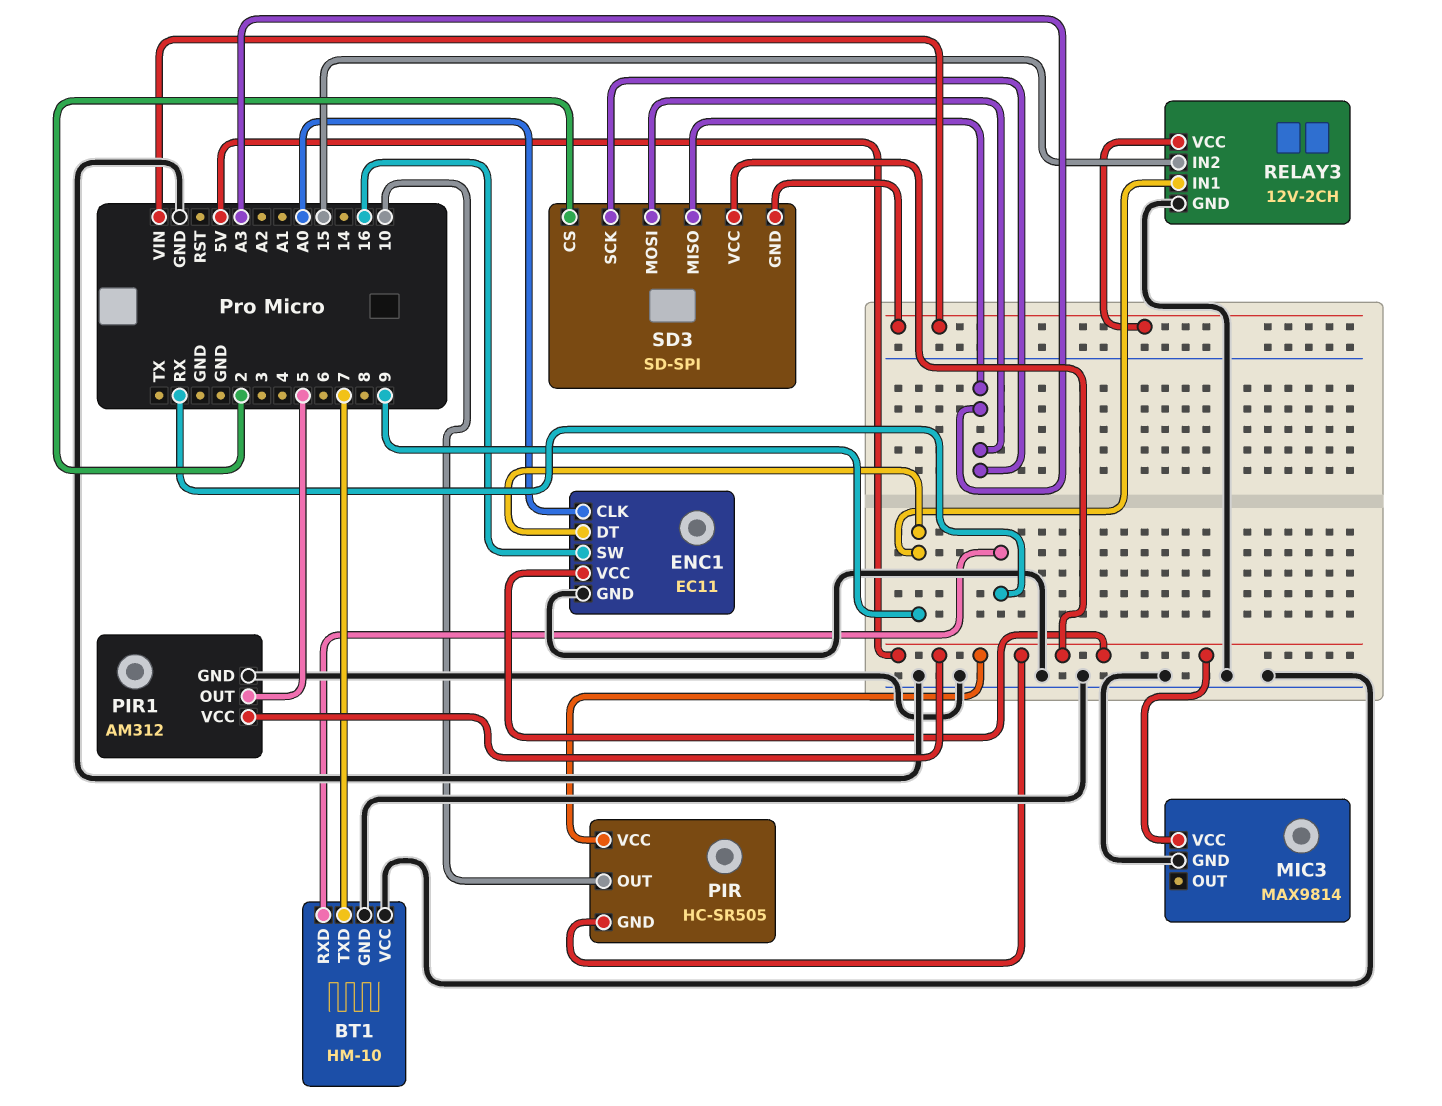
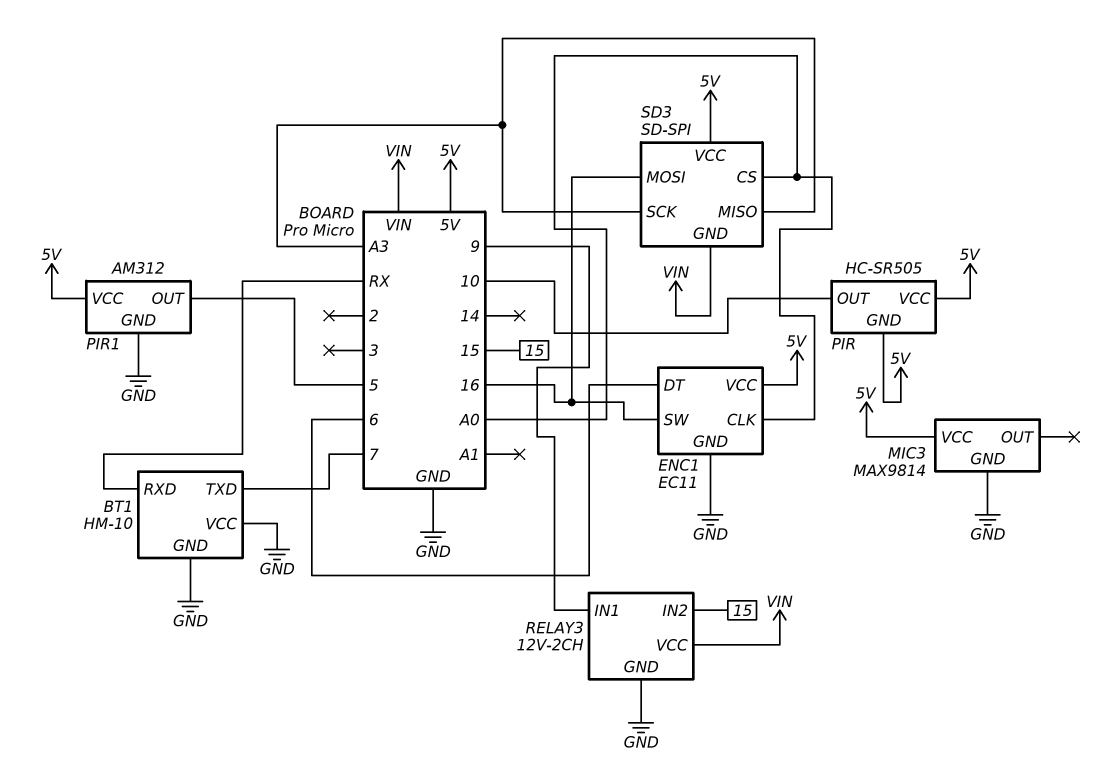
ENC1 pin DT: 9 -> 6
SD3 pin CS: 2 -> A0
SD3 pin MOSI: A3 -> 16

